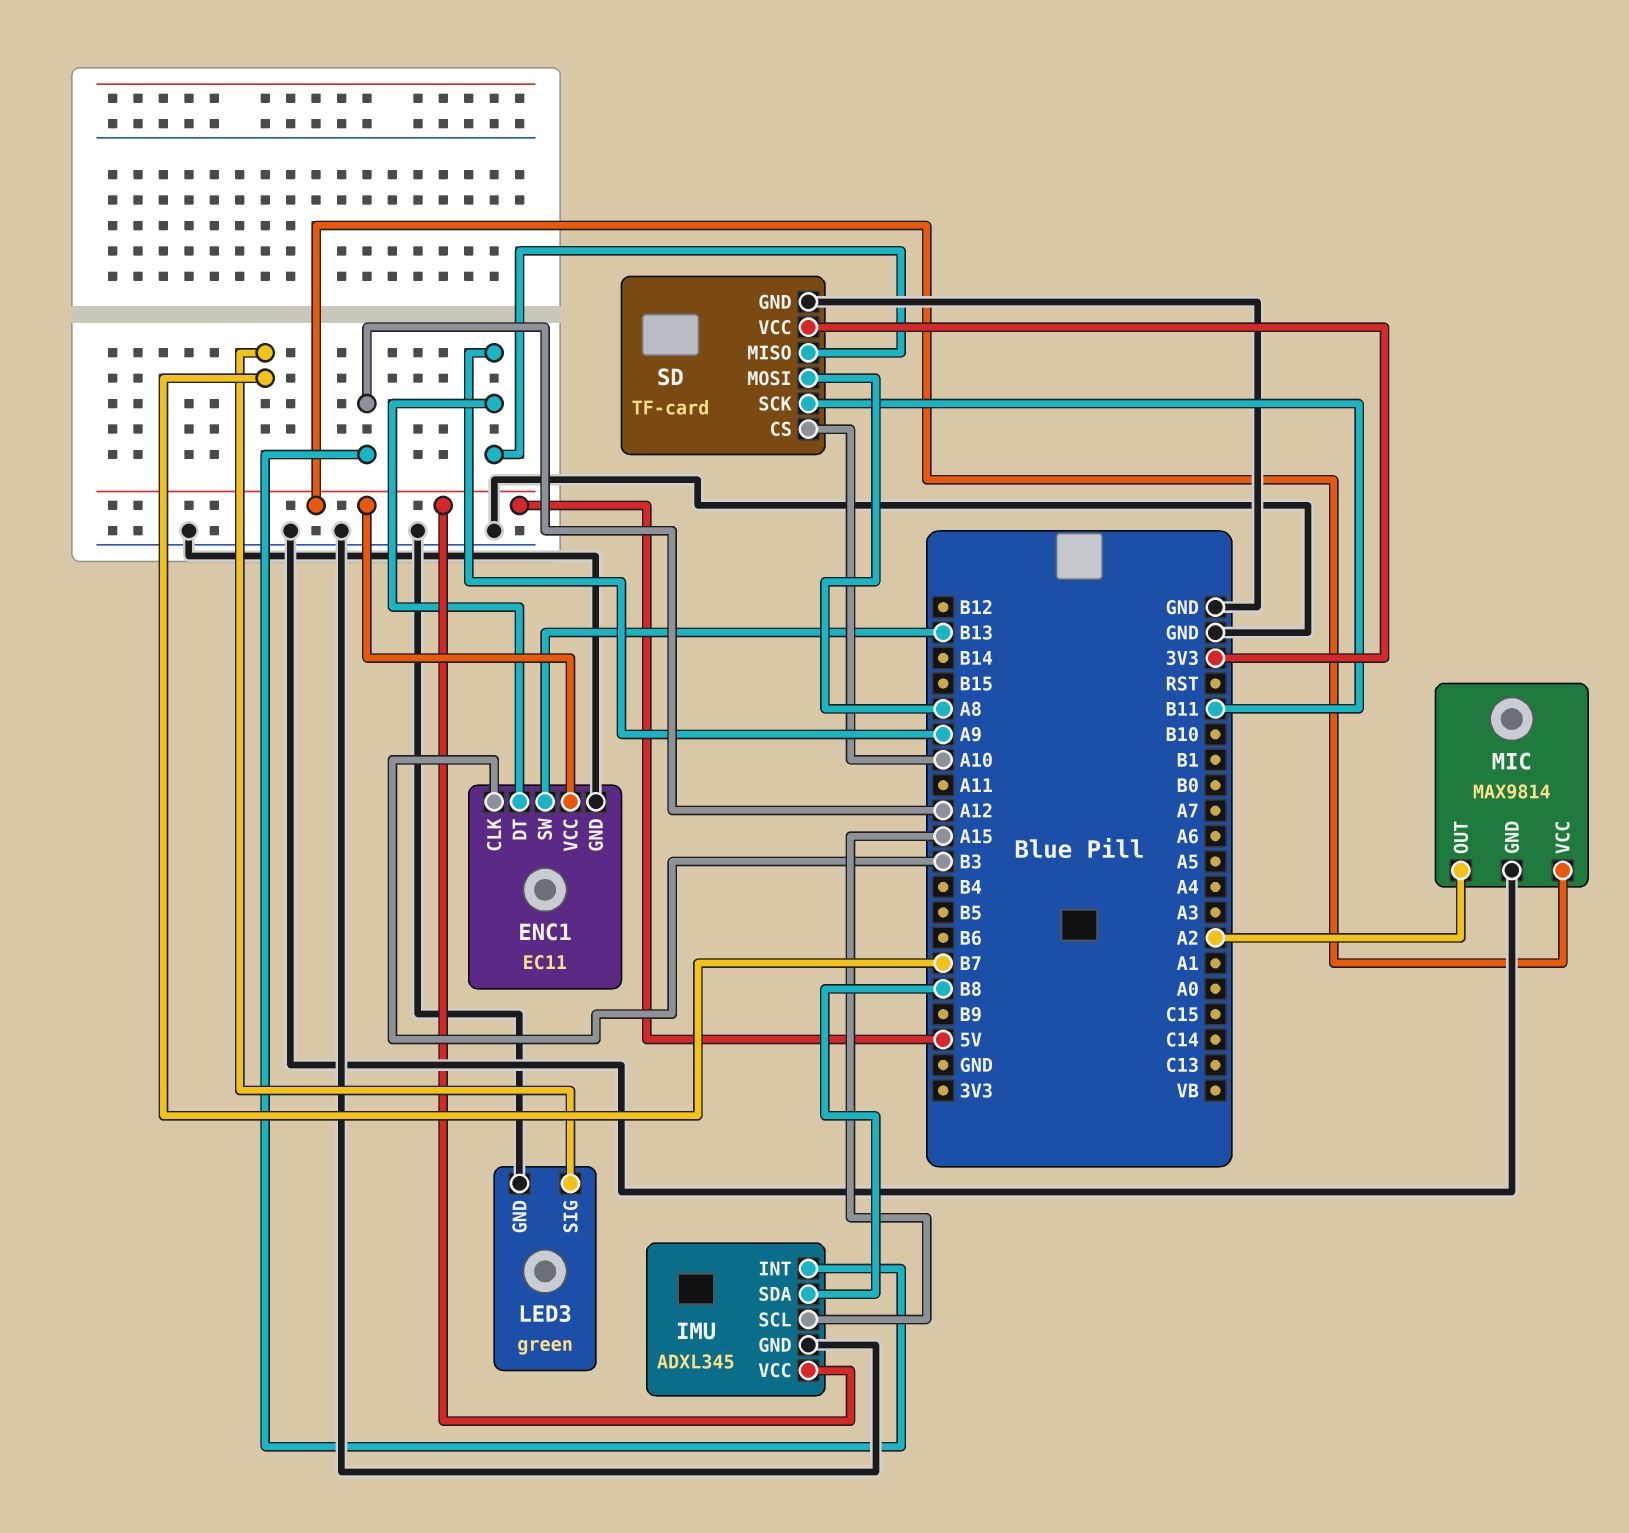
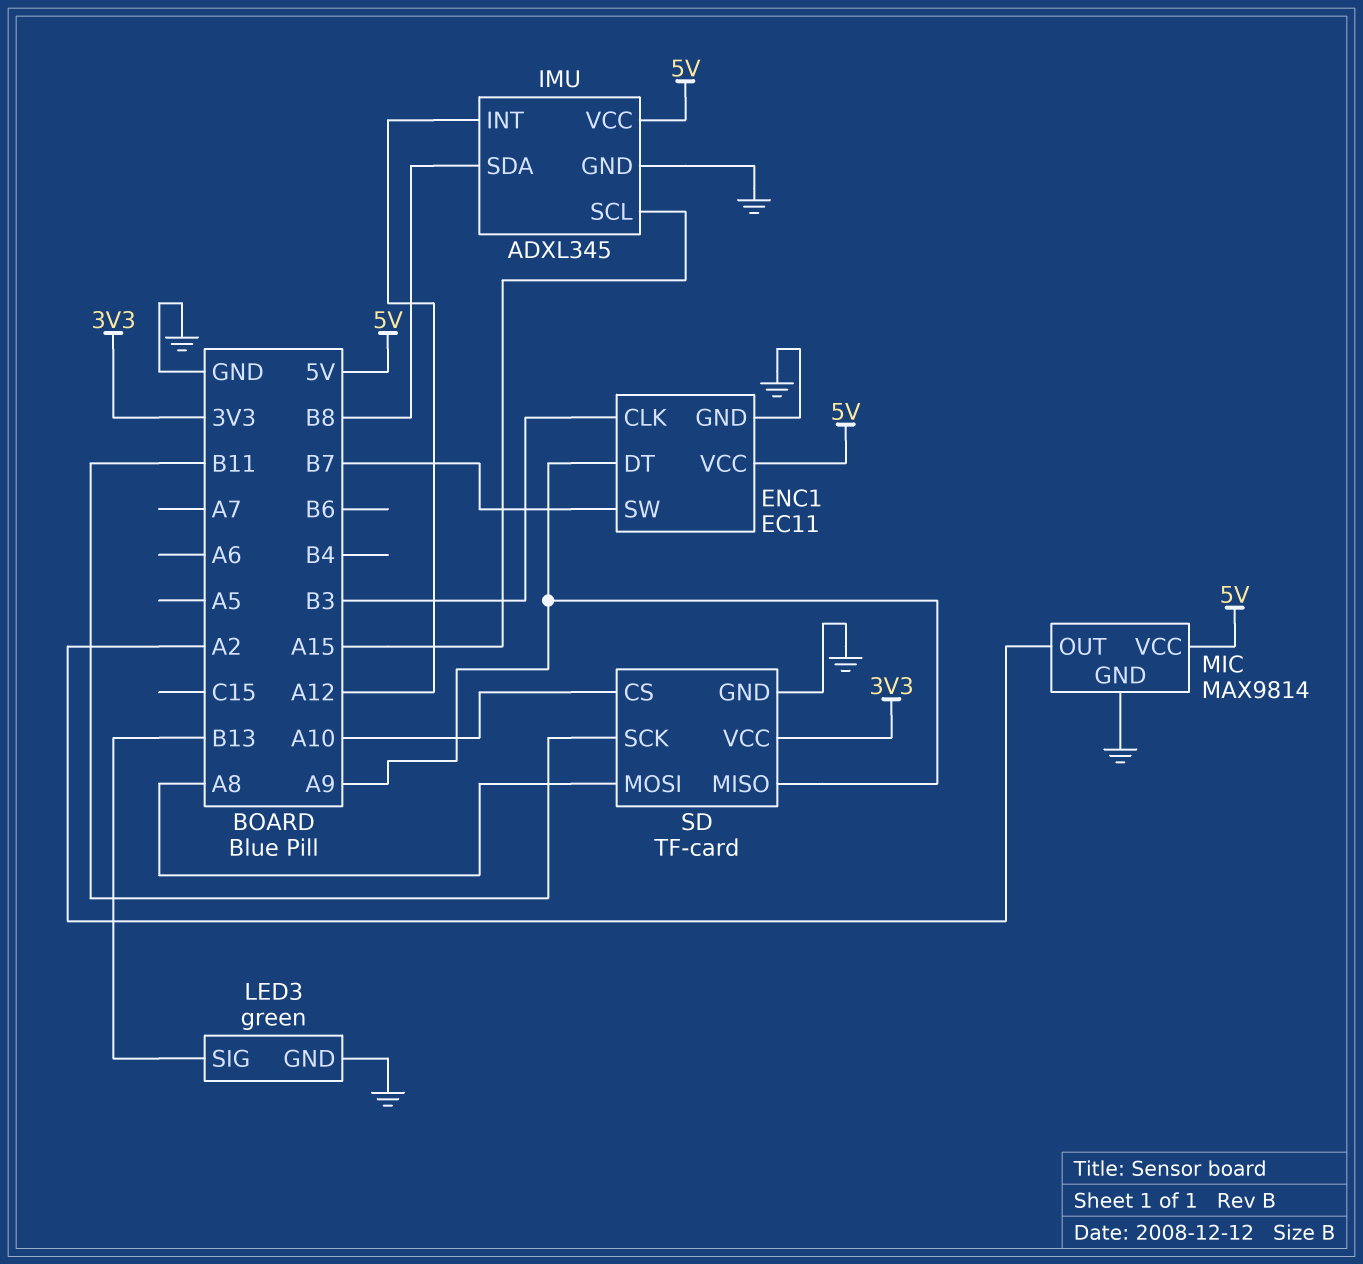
ENC1 pin SW: B13 -> B7
LED3 pin SIG: B7 -> B13

